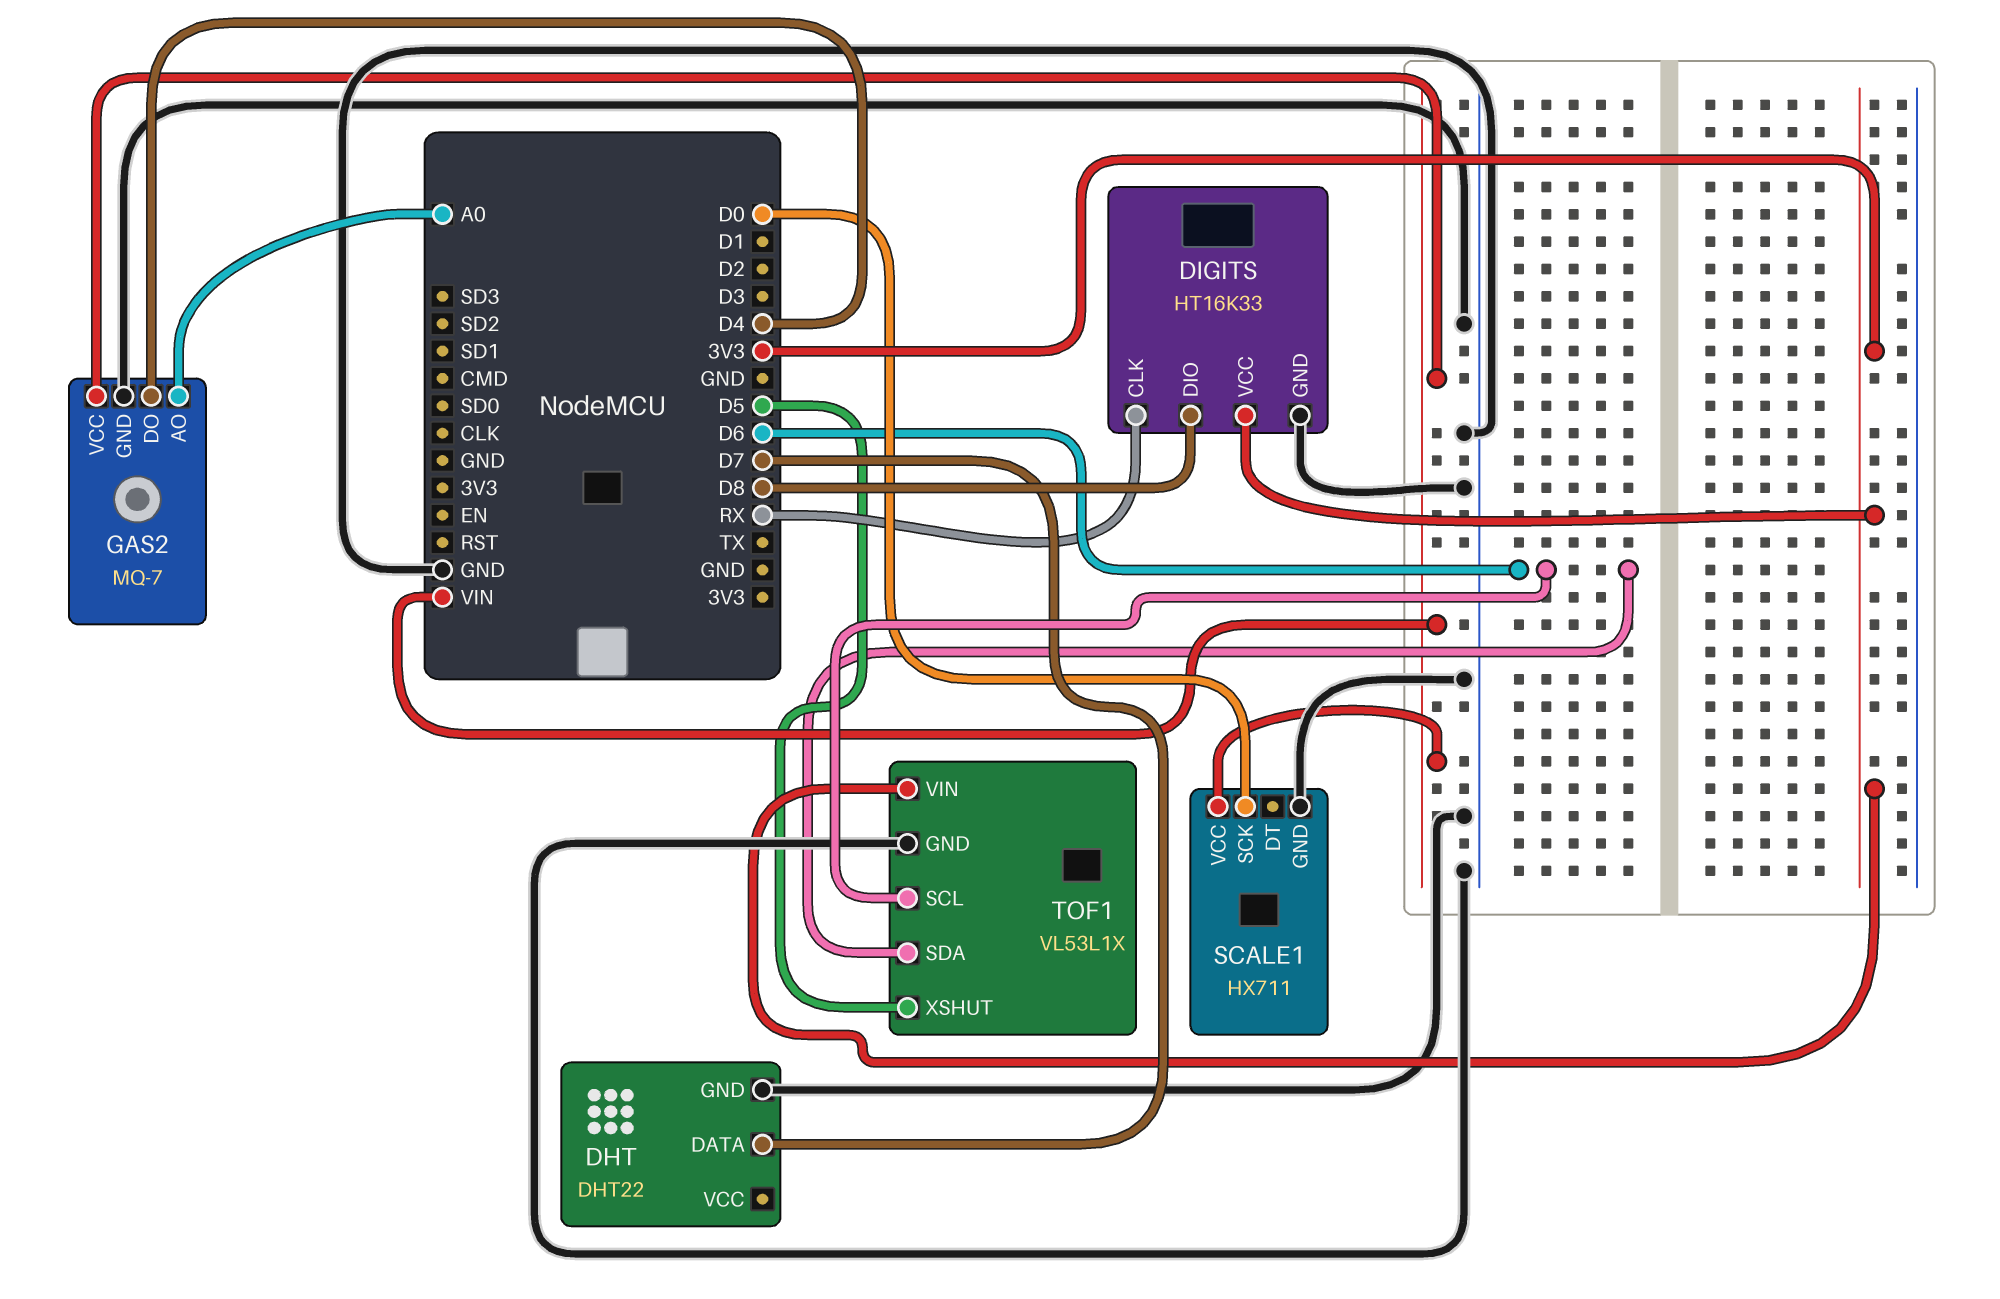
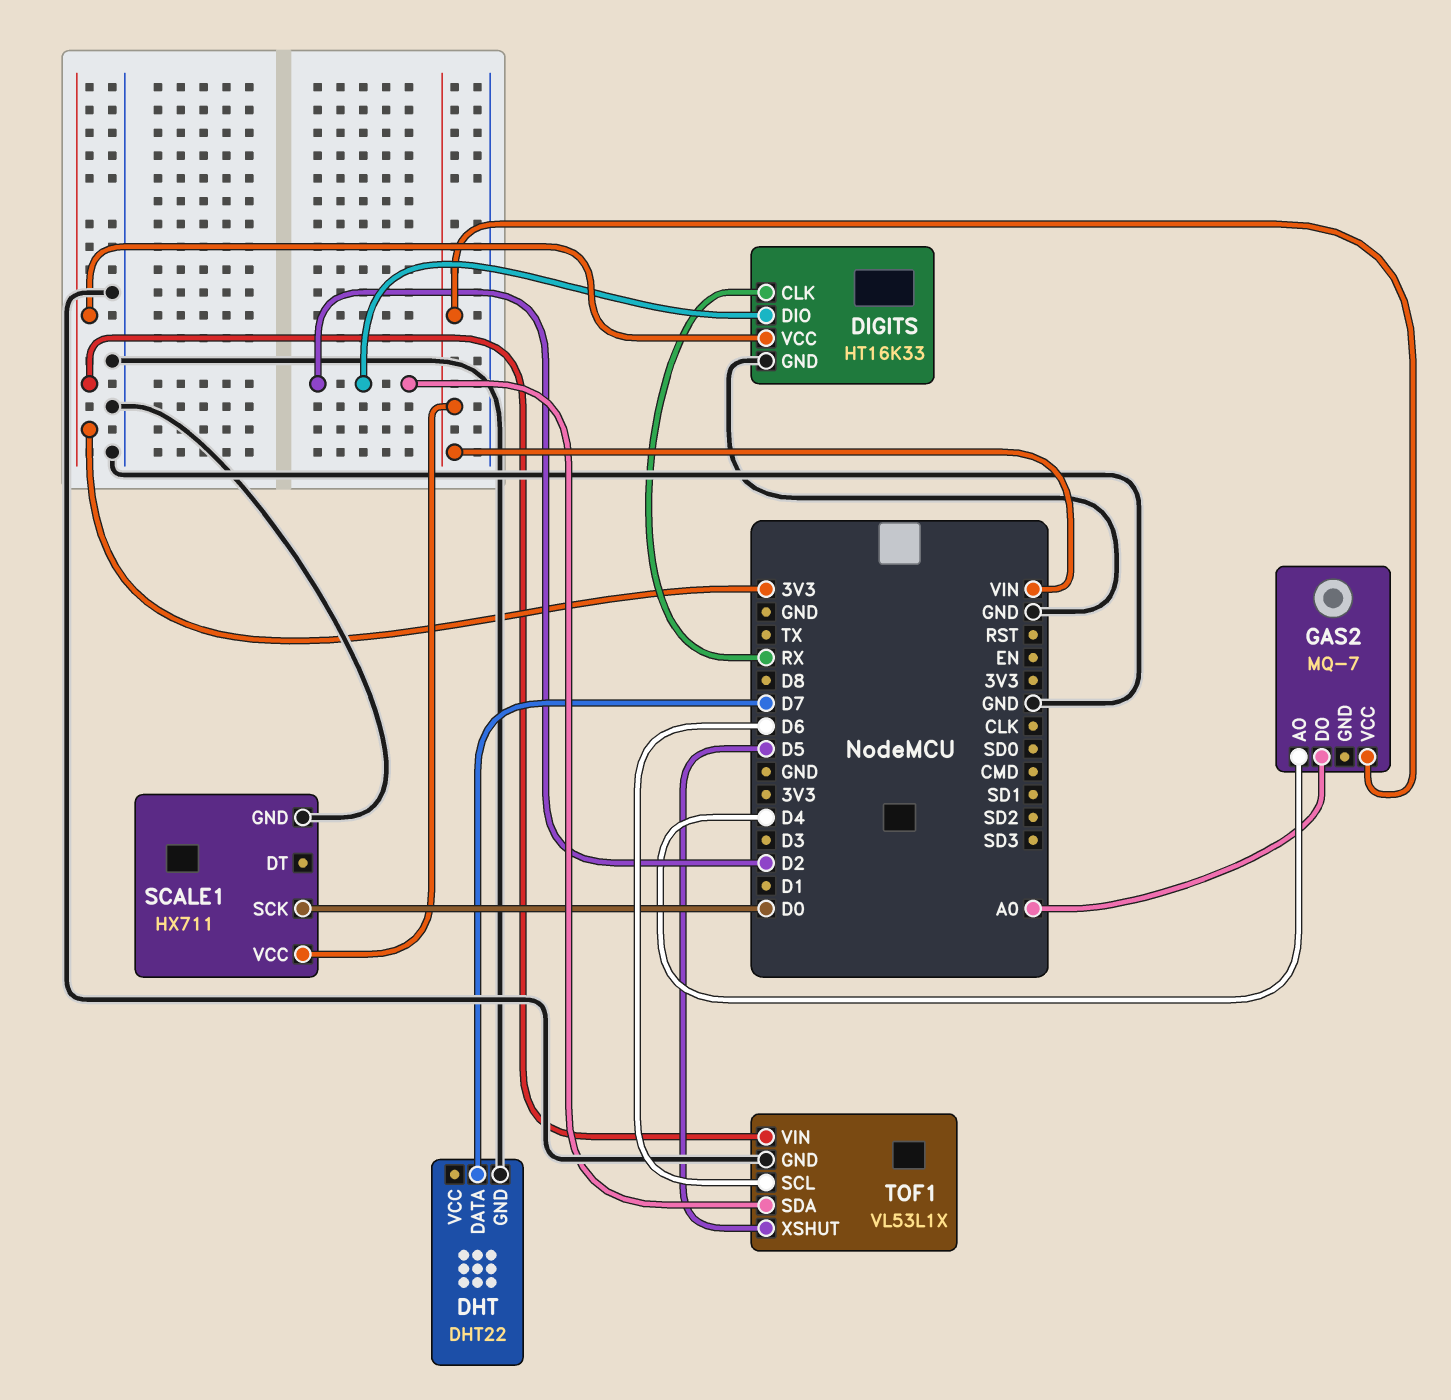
DIGITS pin DIO: D8 -> D2
GAS2 pin AO: A0 -> D4
GAS2 pin DO: D4 -> A0
GAS2 pin GND: GND -> none
TOF1 pin SDA: D6 -> D2

